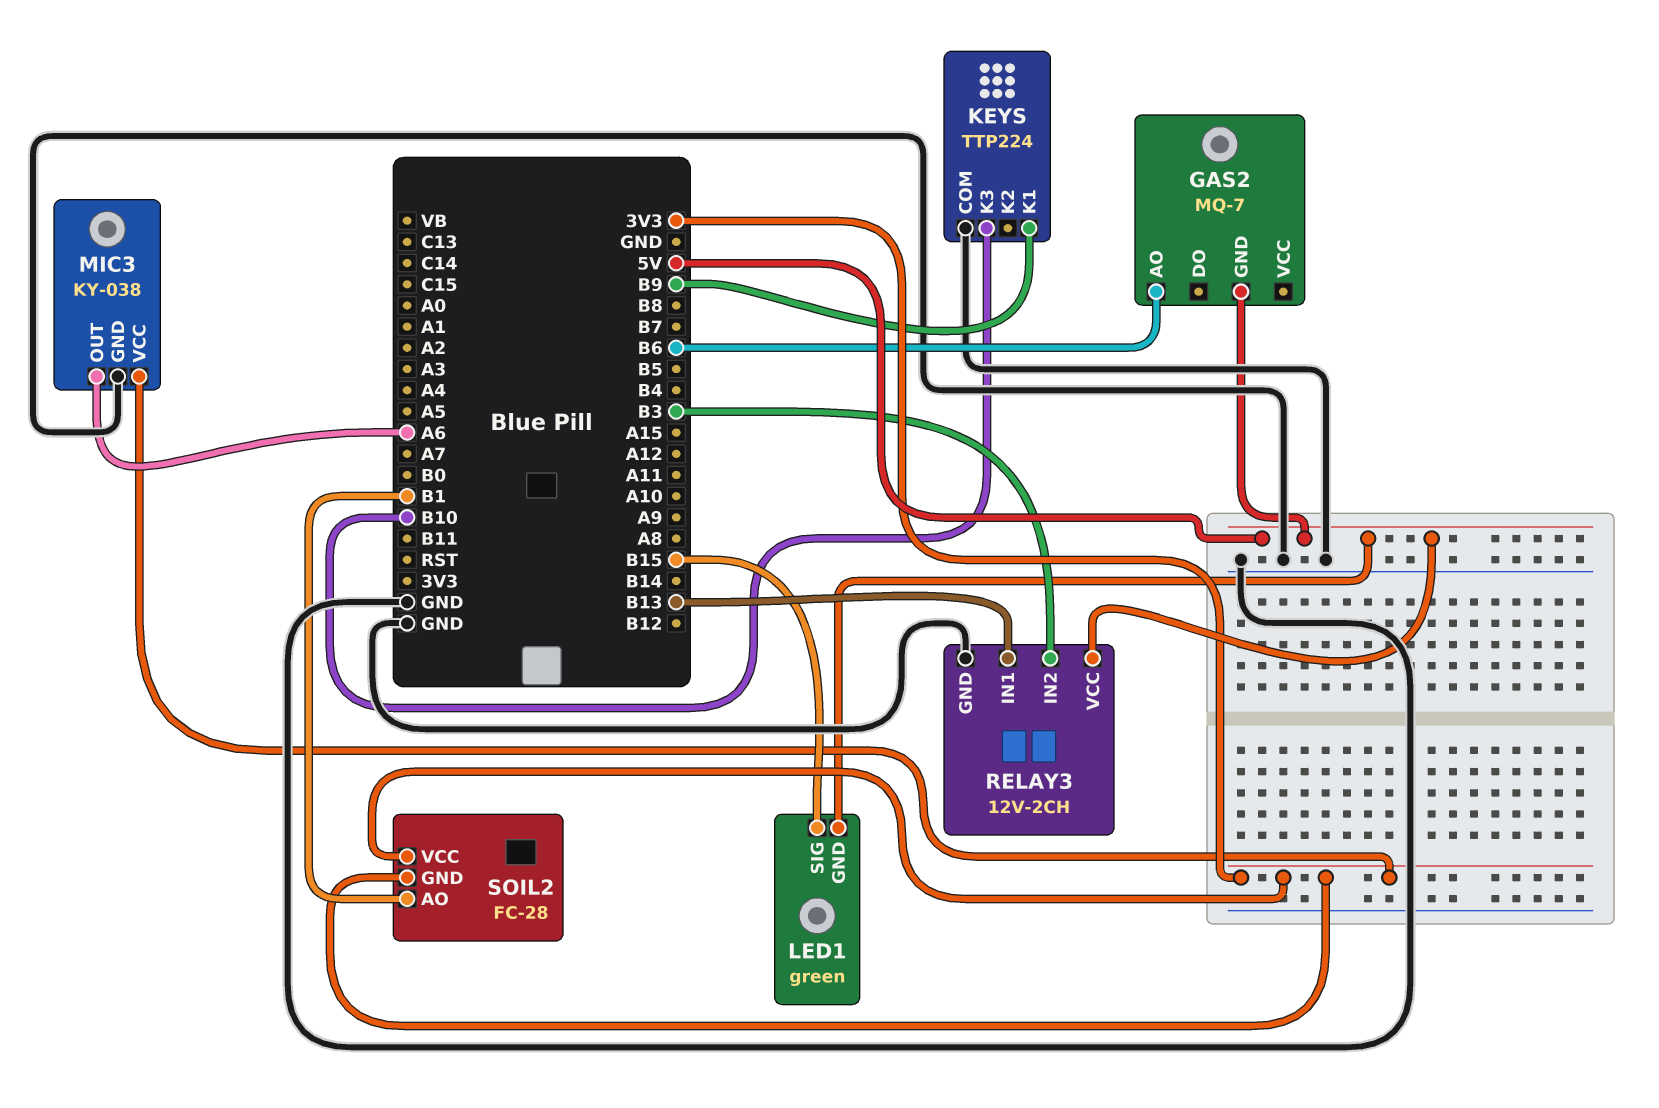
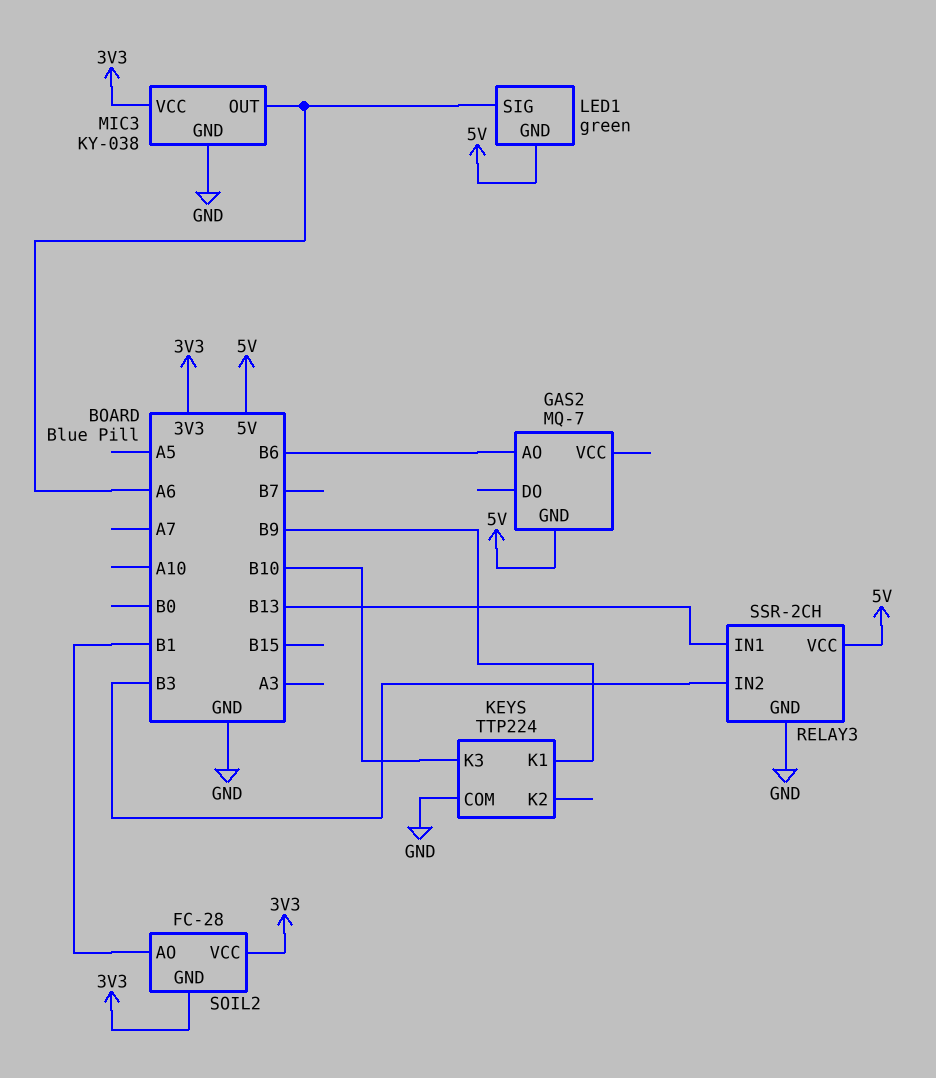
LED1 pin SIG: B15 -> A6
RELAY3: 12V-2CH -> SSR-2CH

